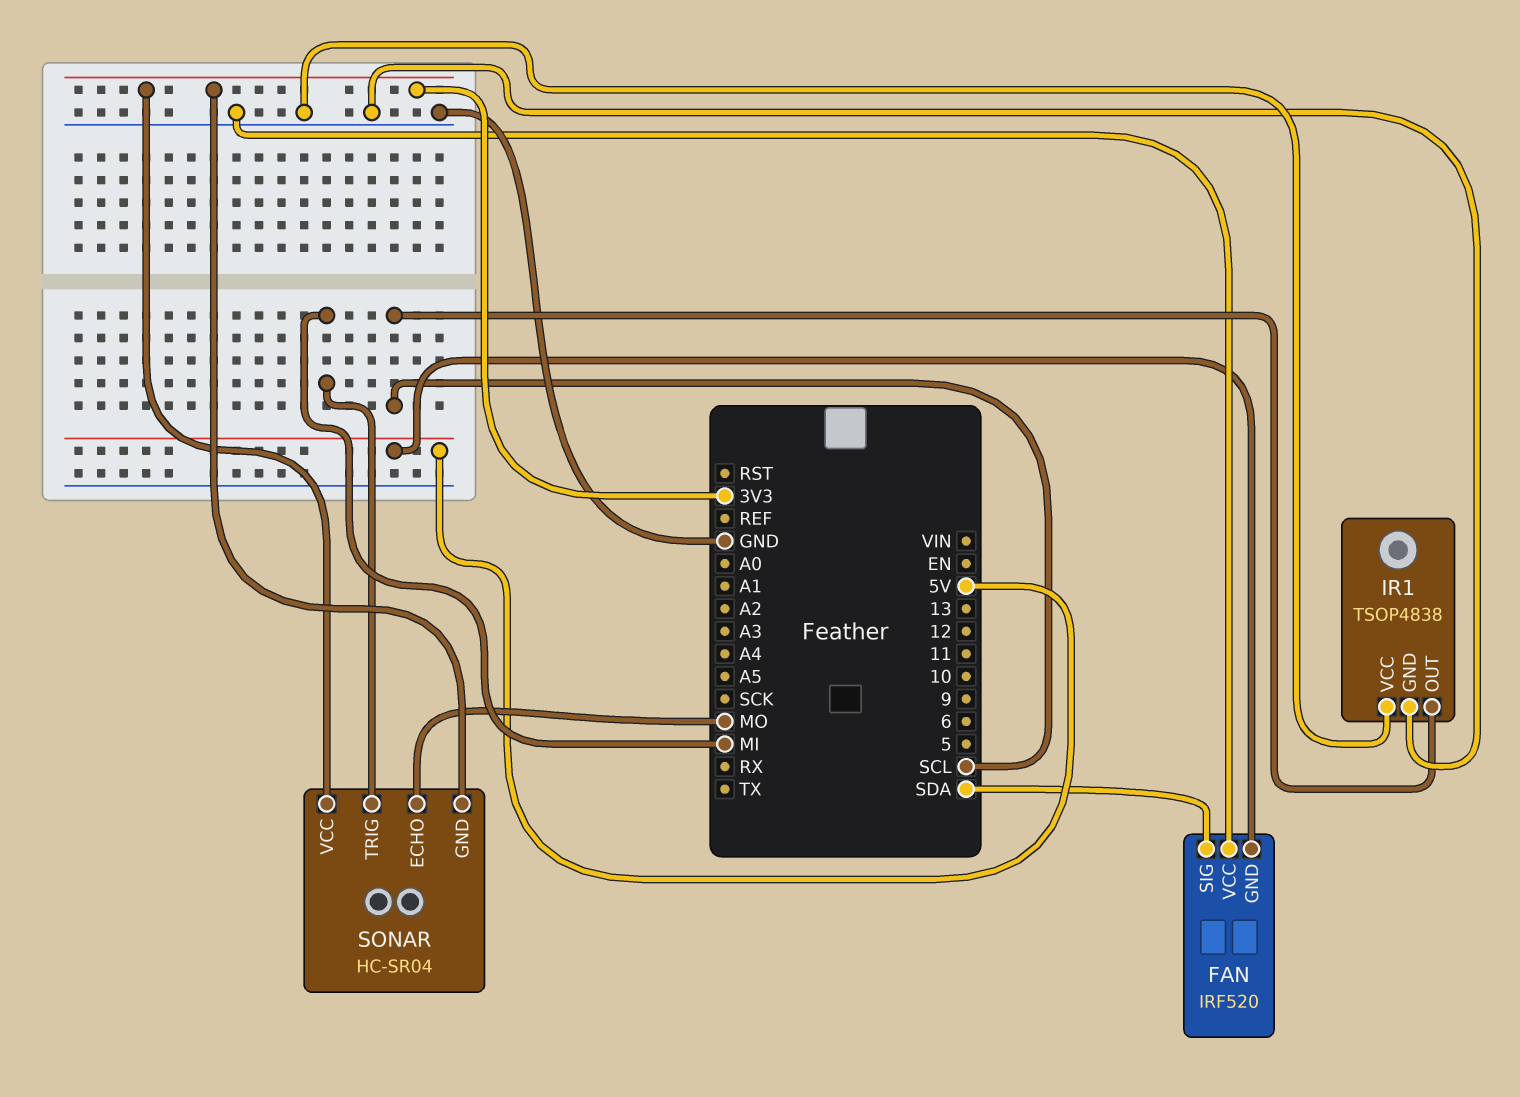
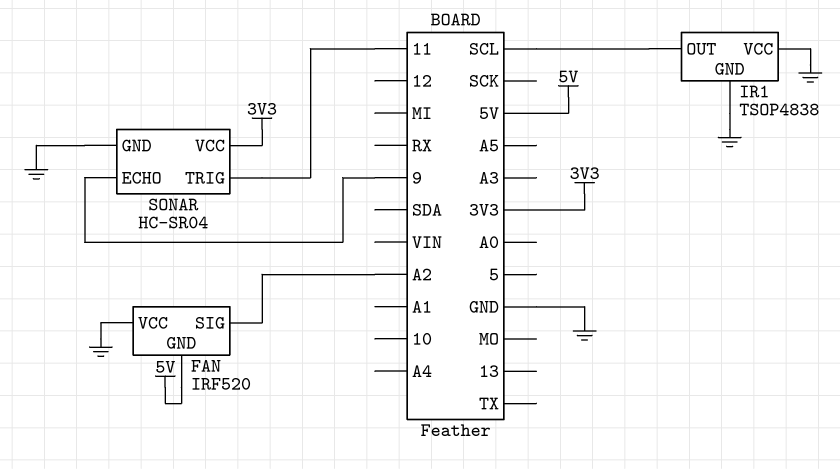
FAN pin SIG: SDA -> A2
SONAR pin ECHO: MO -> 9
SONAR pin GND: 3V3 -> GND
SONAR pin TRIG: MI -> 11

